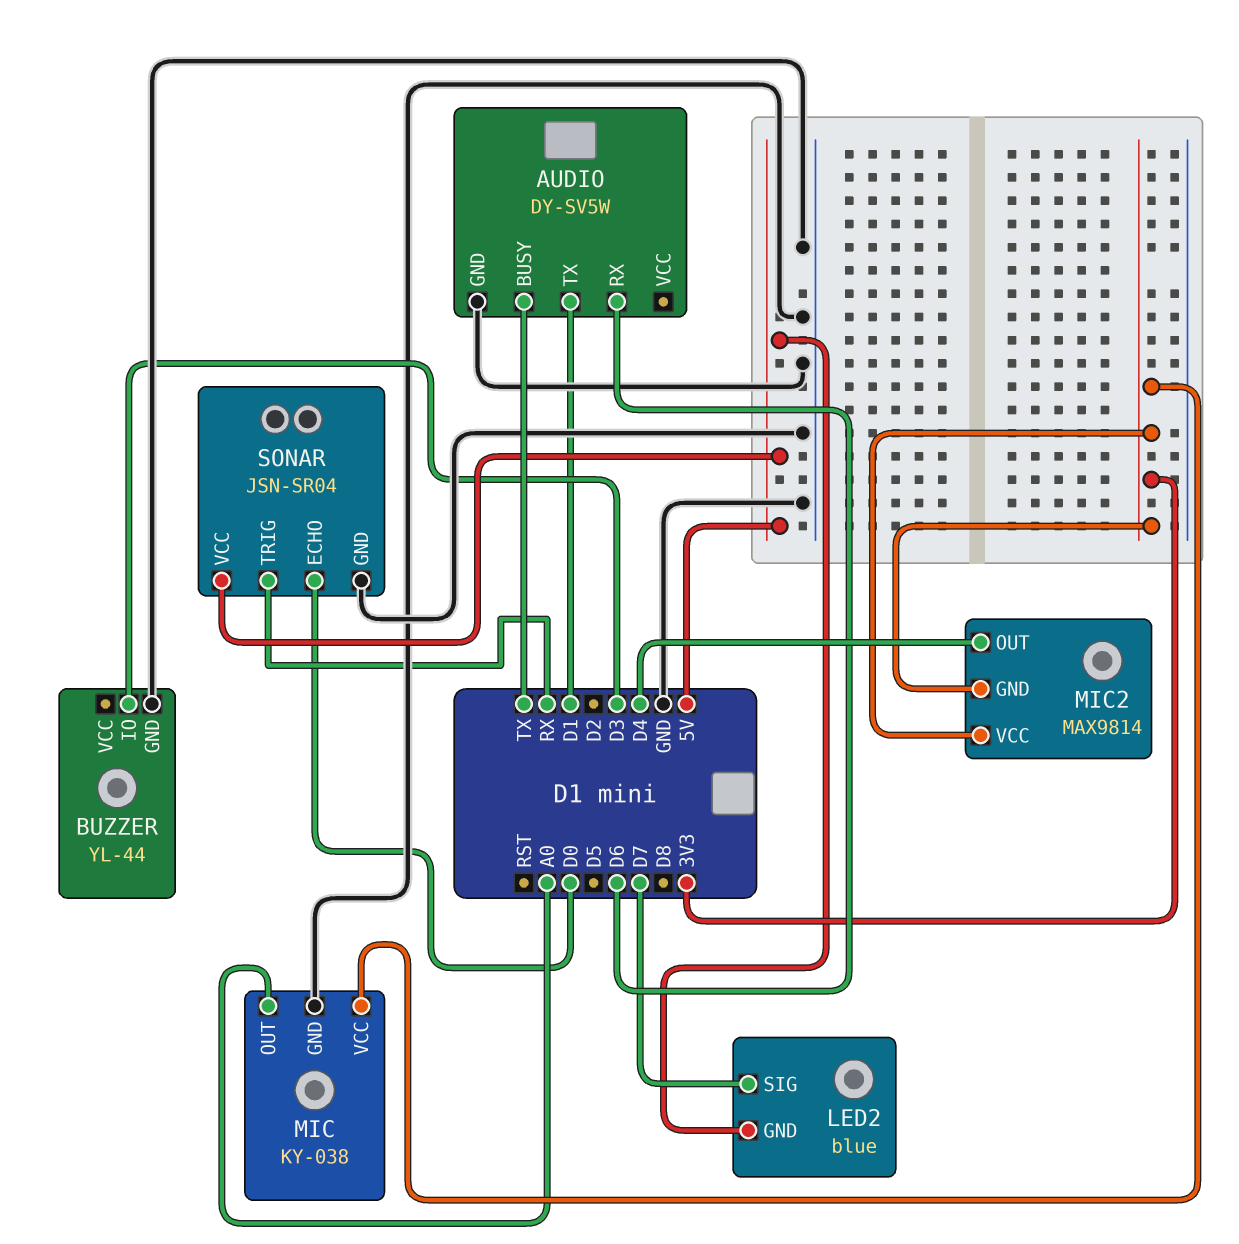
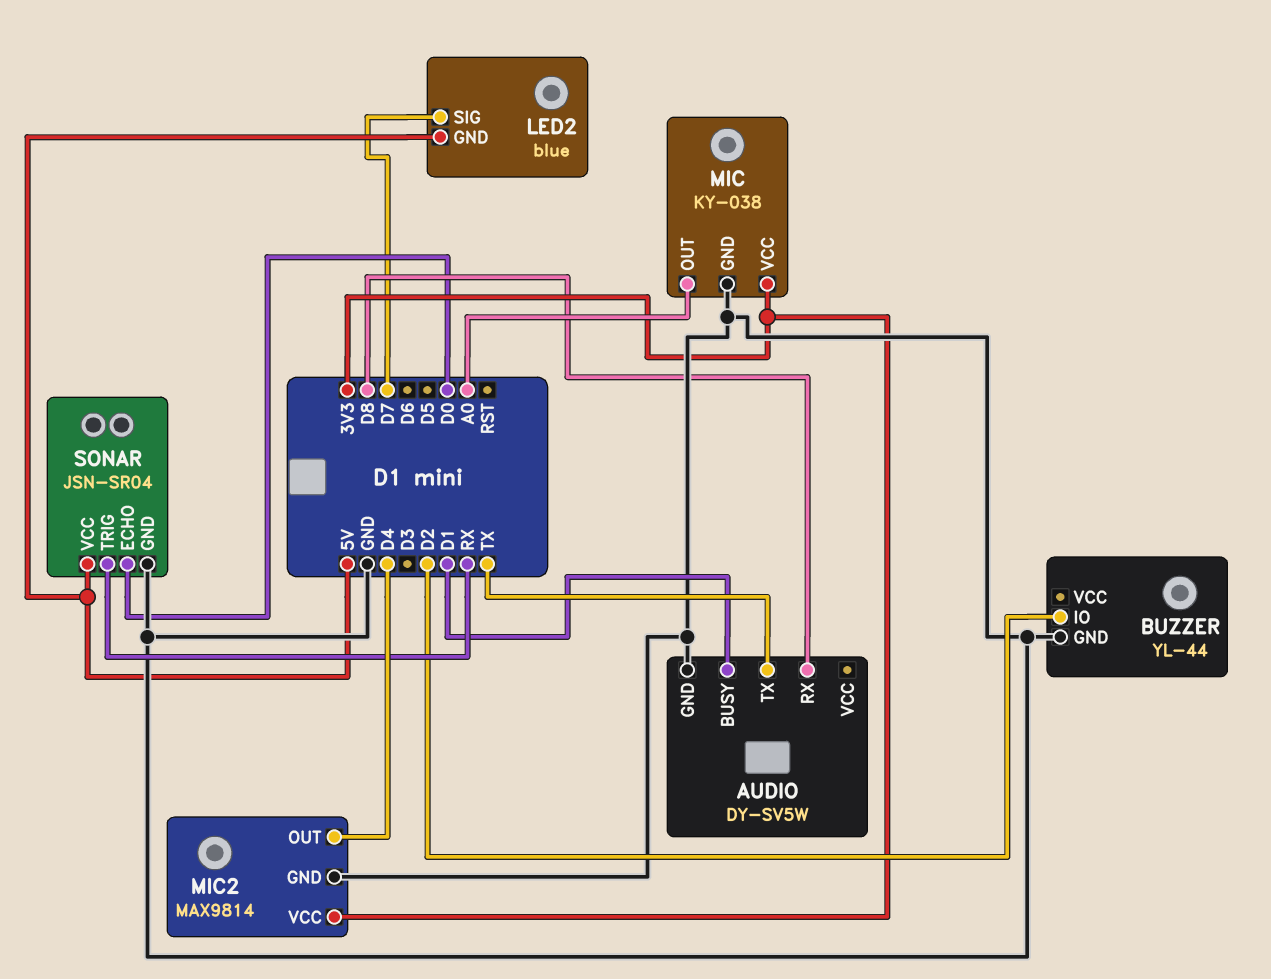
AUDIO pin BUSY: TX -> D1
AUDIO pin RX: D6 -> D8
AUDIO pin TX: D1 -> TX
BUZZER pin IO: D3 -> D2
MIC2 pin GND: 3V3 -> GND

